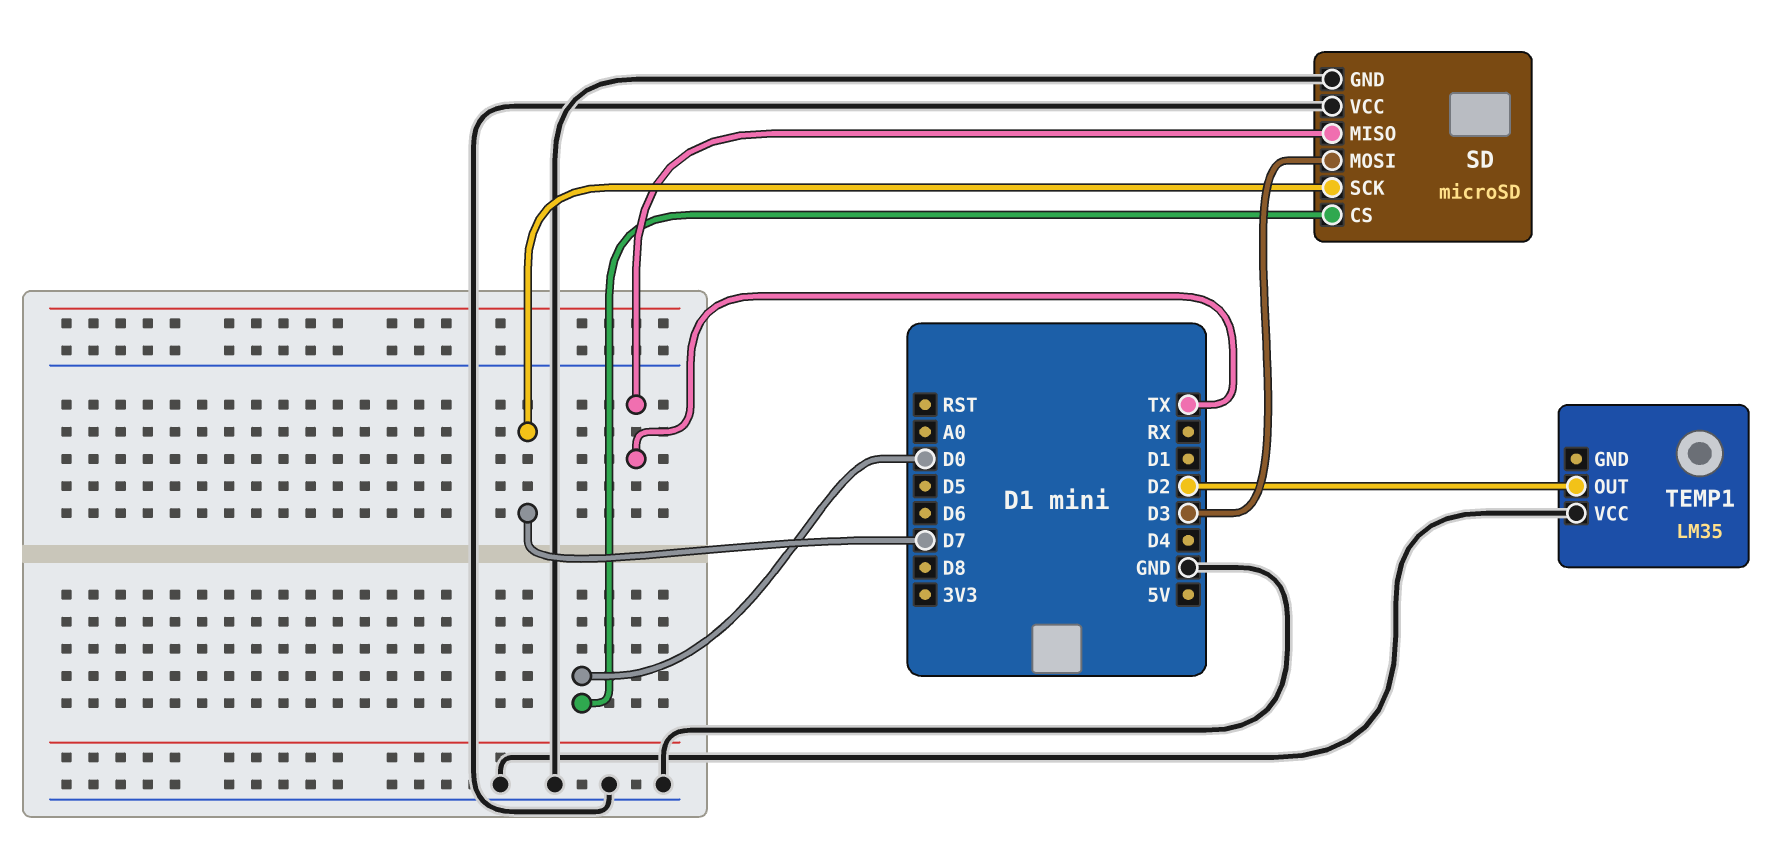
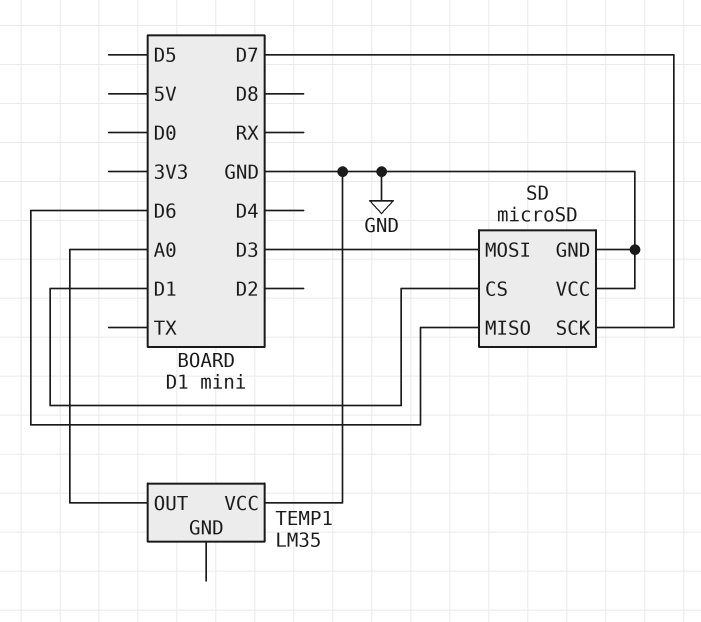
SD pin CS: D0 -> D1
SD pin MISO: TX -> D6
TEMP1 pin OUT: D2 -> A0

